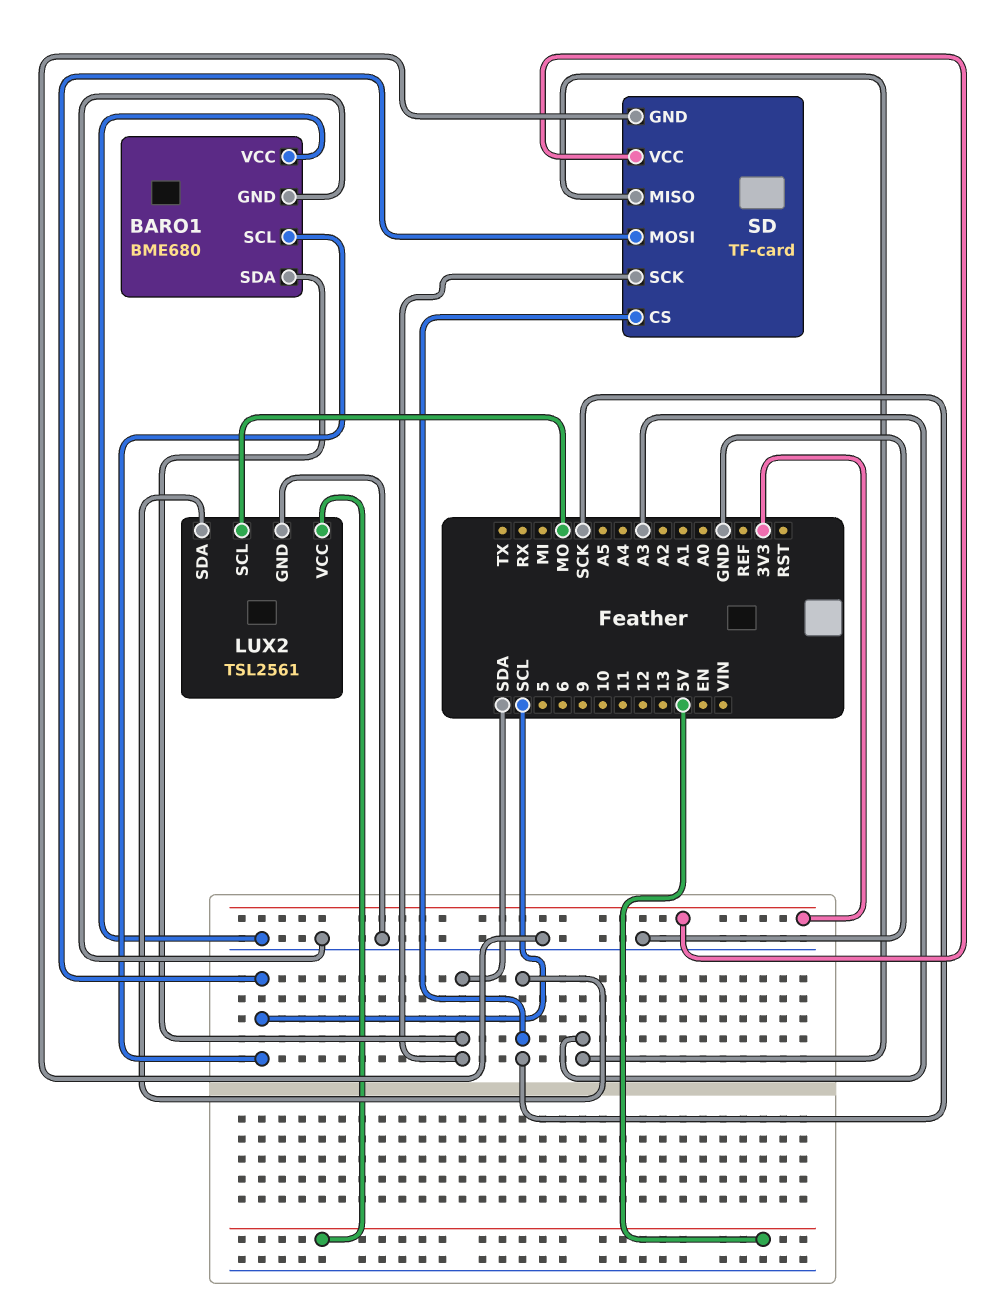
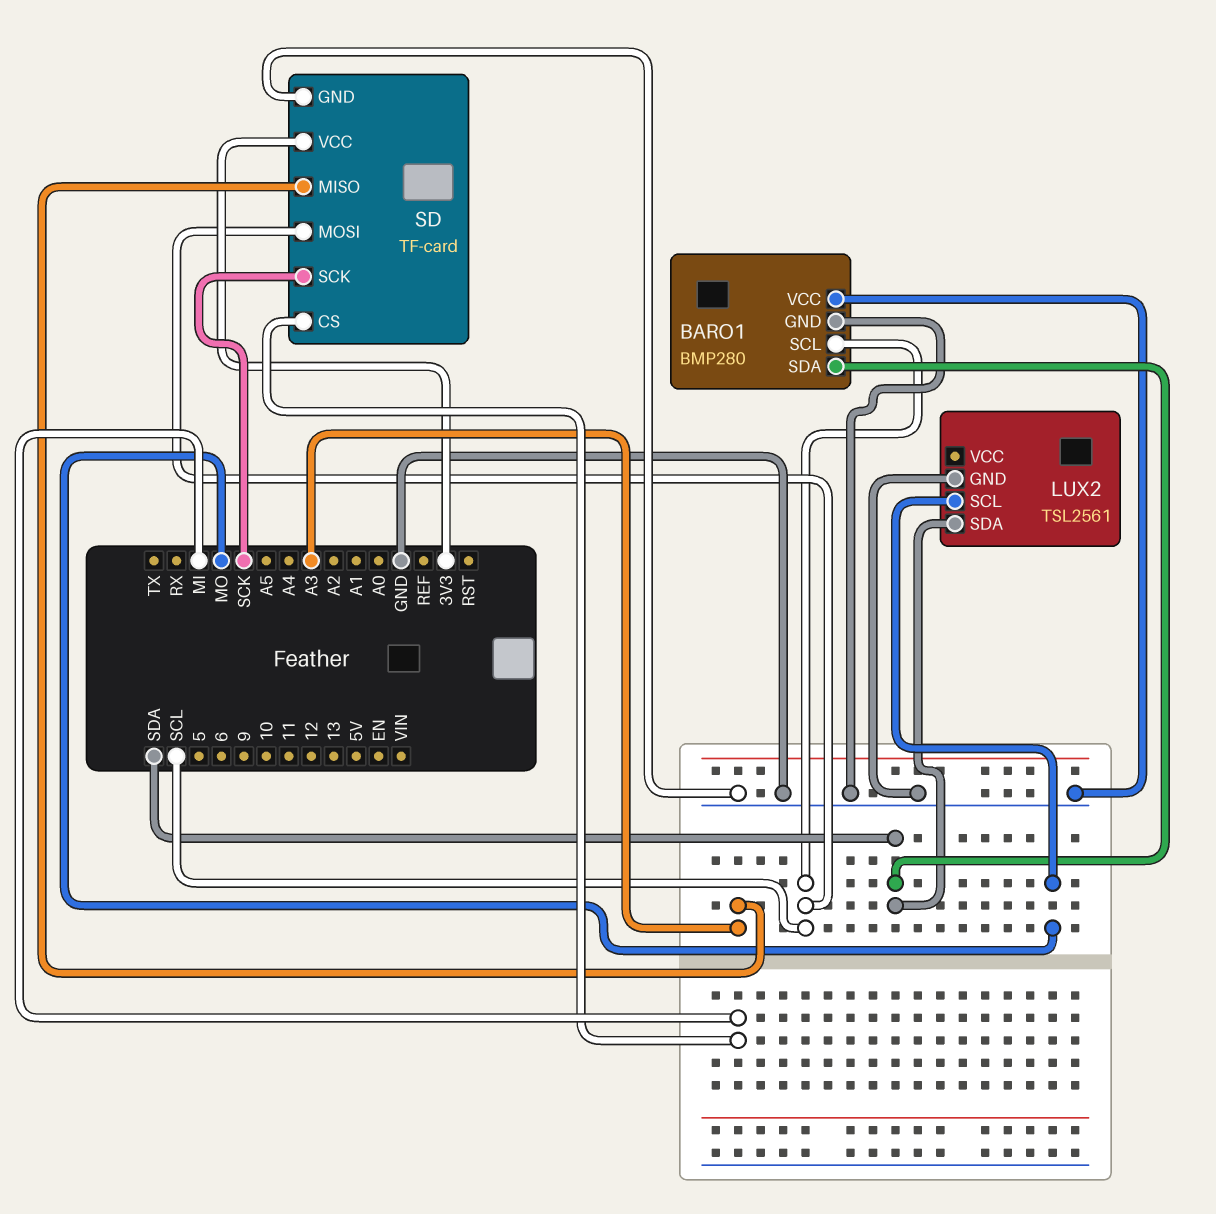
BARO1: BME680 -> BMP280
LUX2 pin SDA: SCK -> SDA
LUX2 pin VCC: 5V -> none
SD pin CS: SCK -> MI
SD pin SCK: SDA -> SCK

